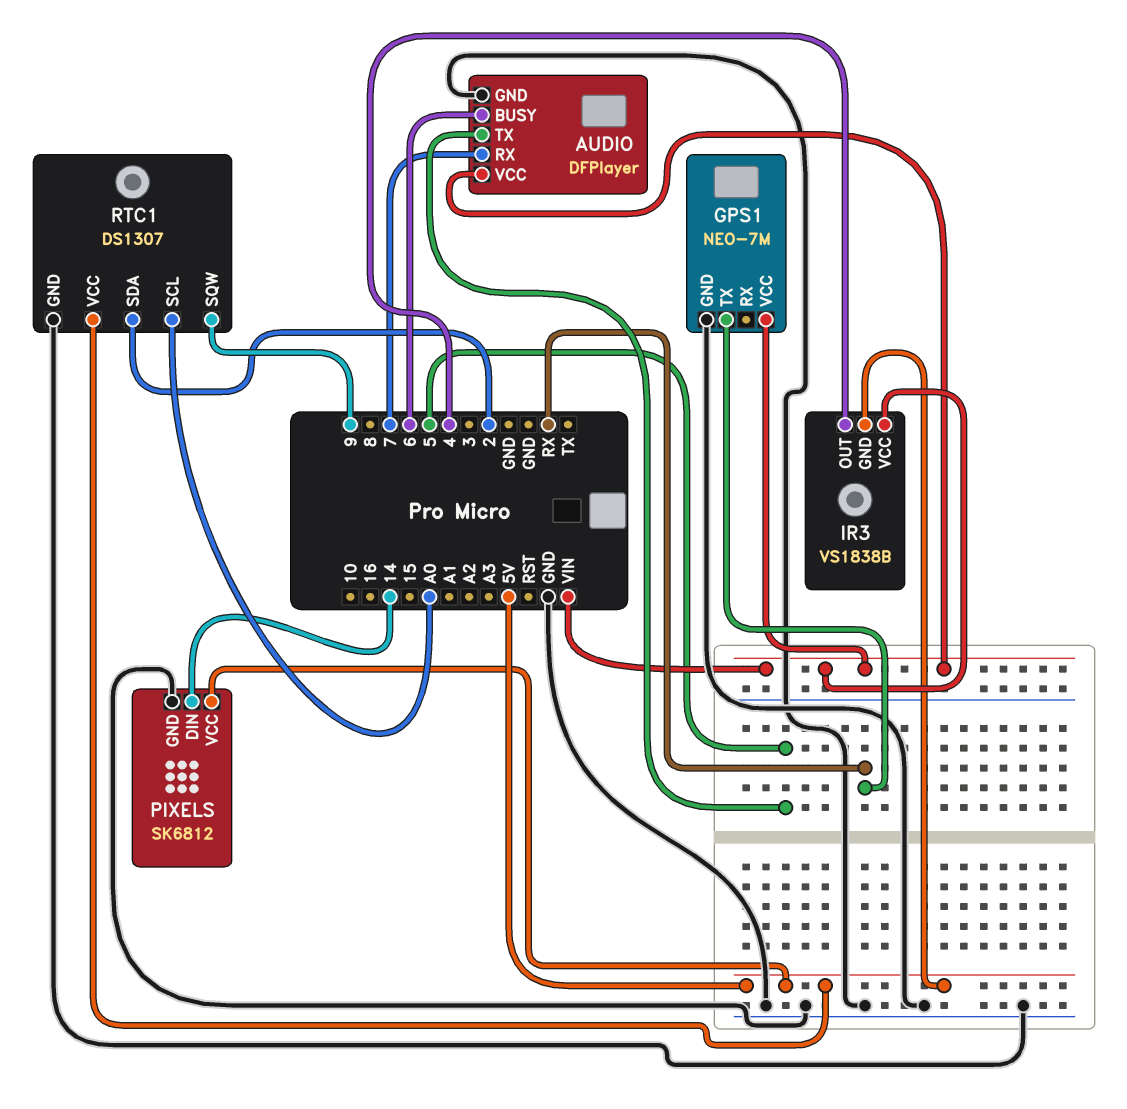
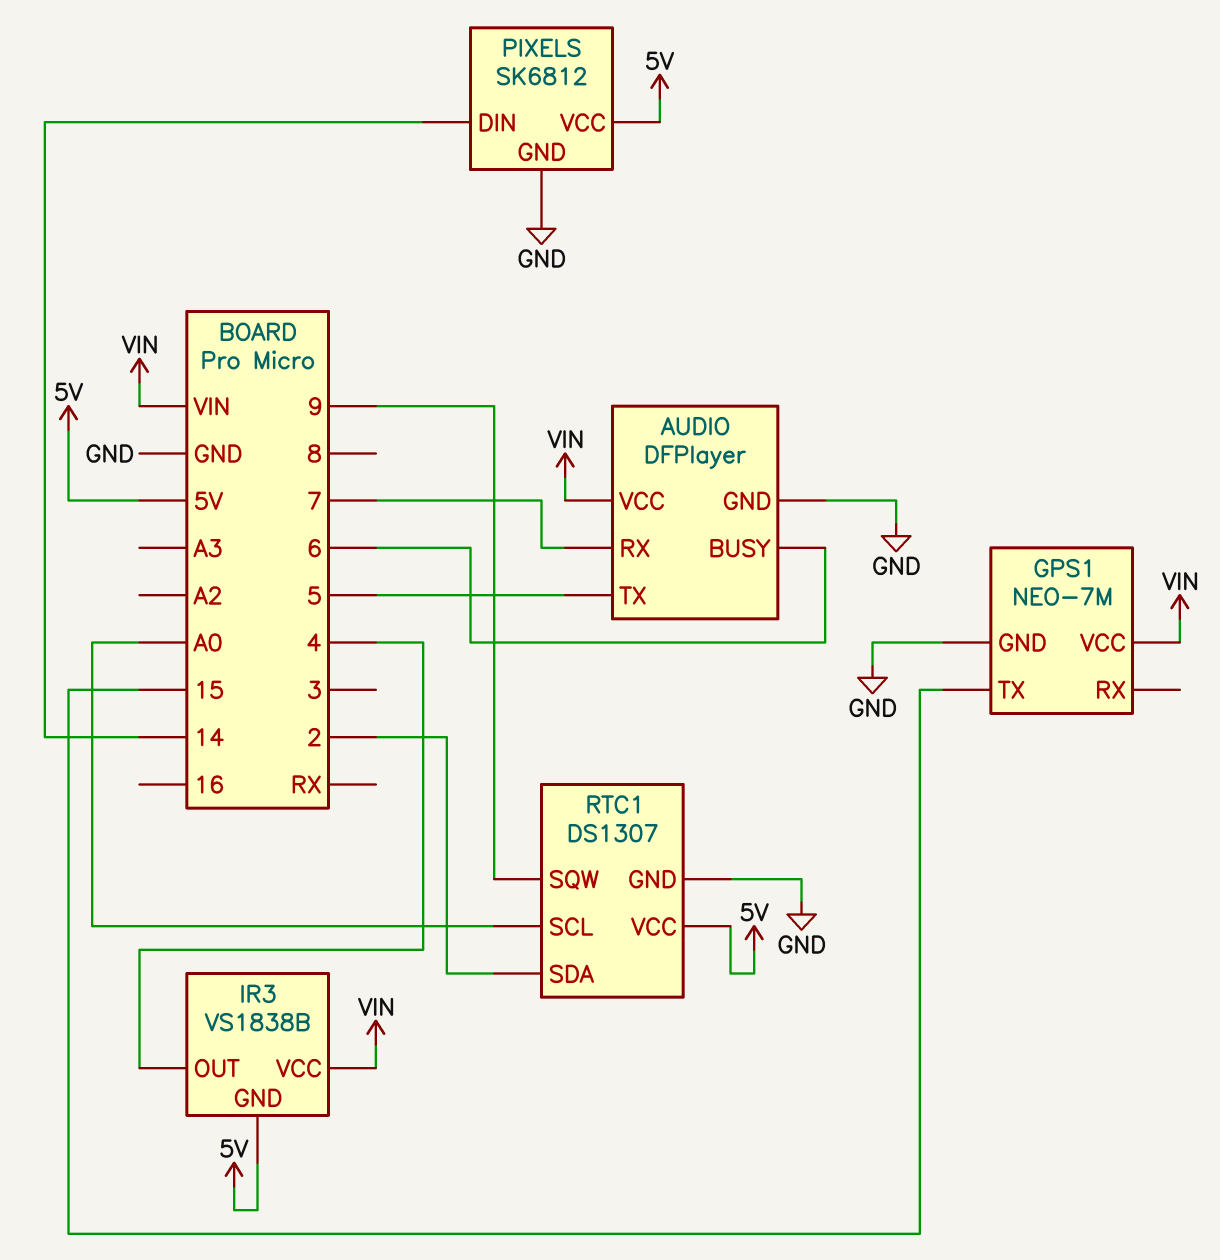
GPS1 pin TX: RX -> 15

